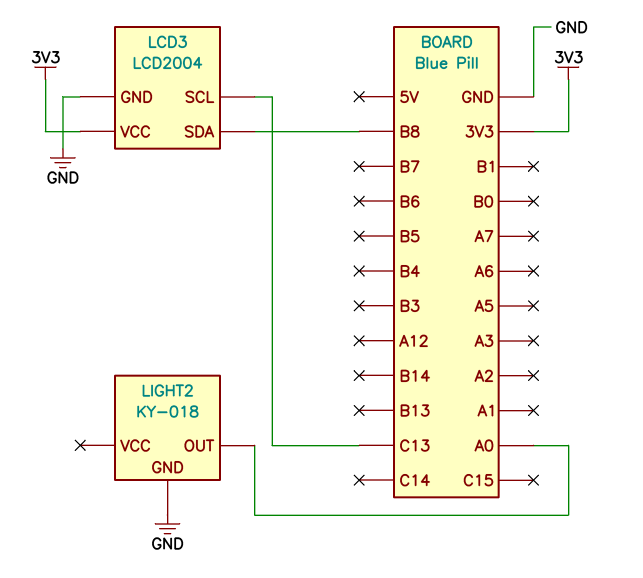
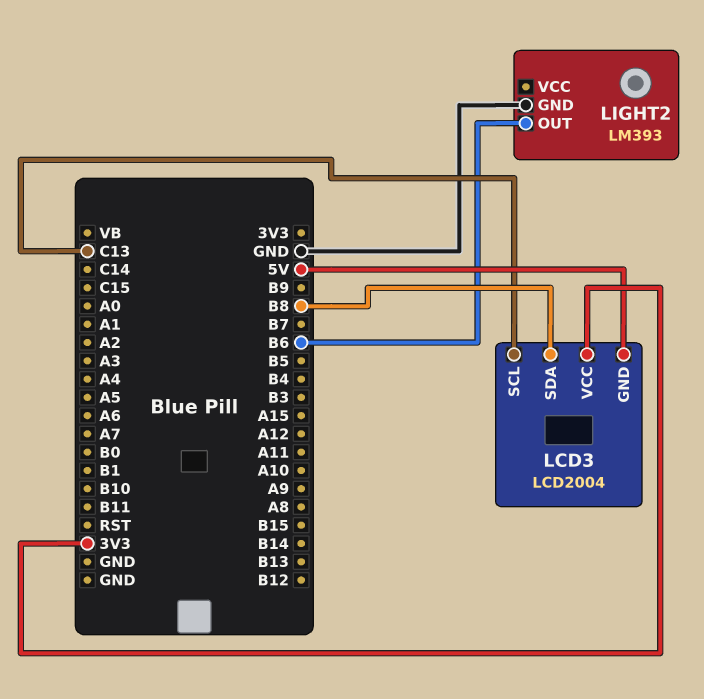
LCD3 pin GND: GND -> 5V
LIGHT2: KY-018 -> LM393
LIGHT2 pin OUT: A0 -> B6

